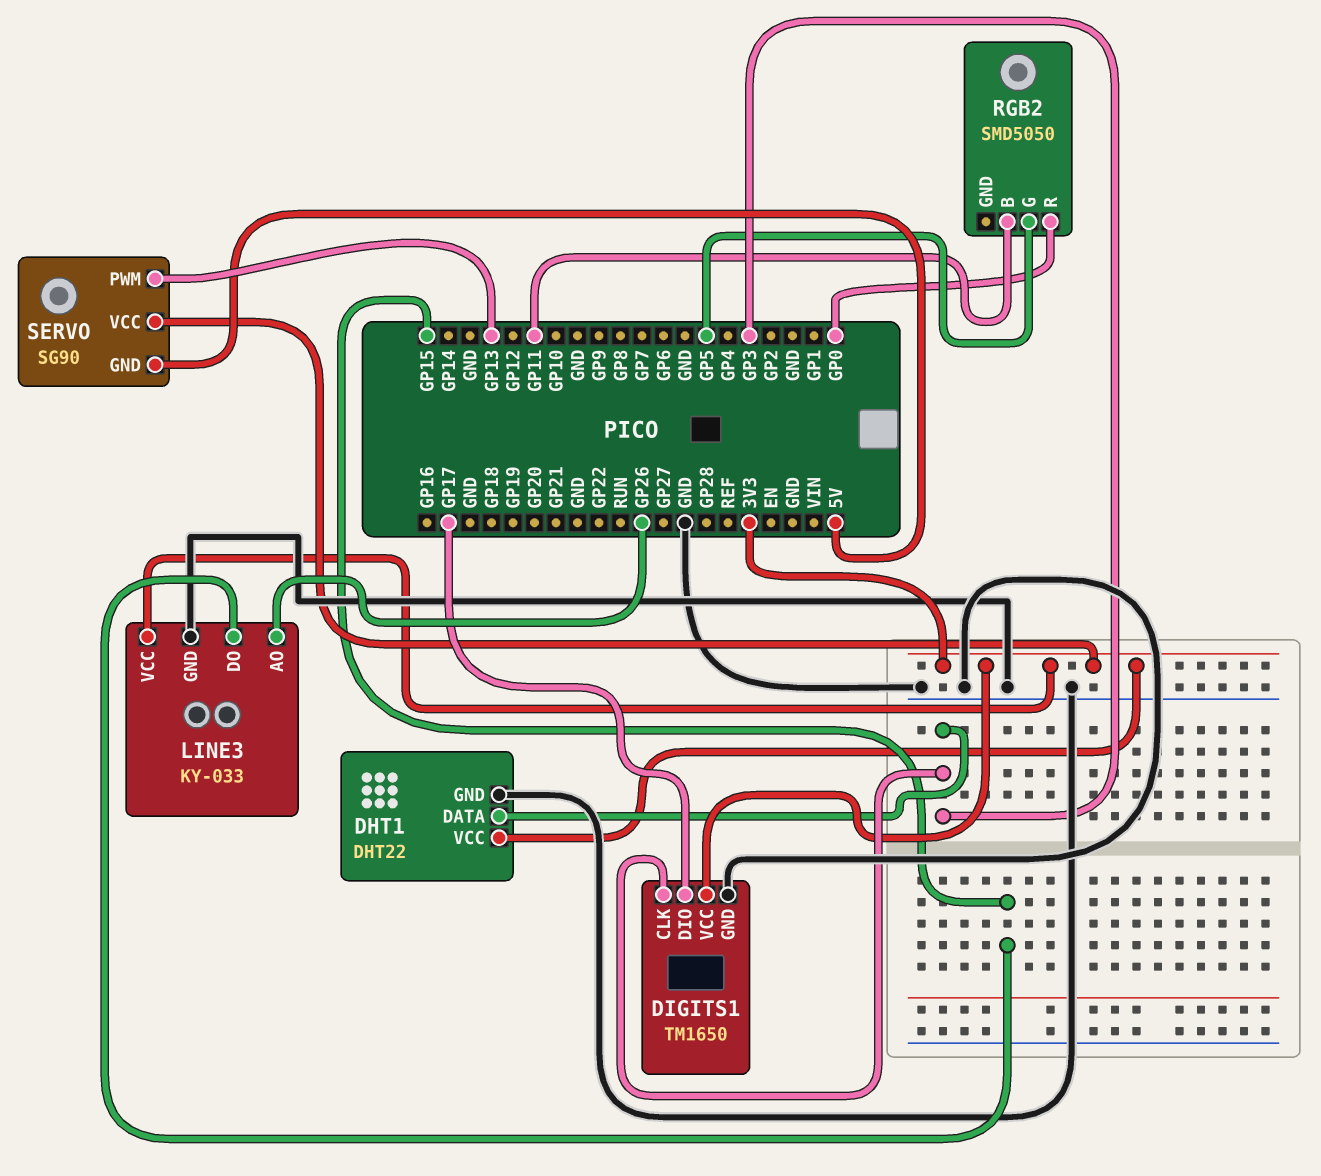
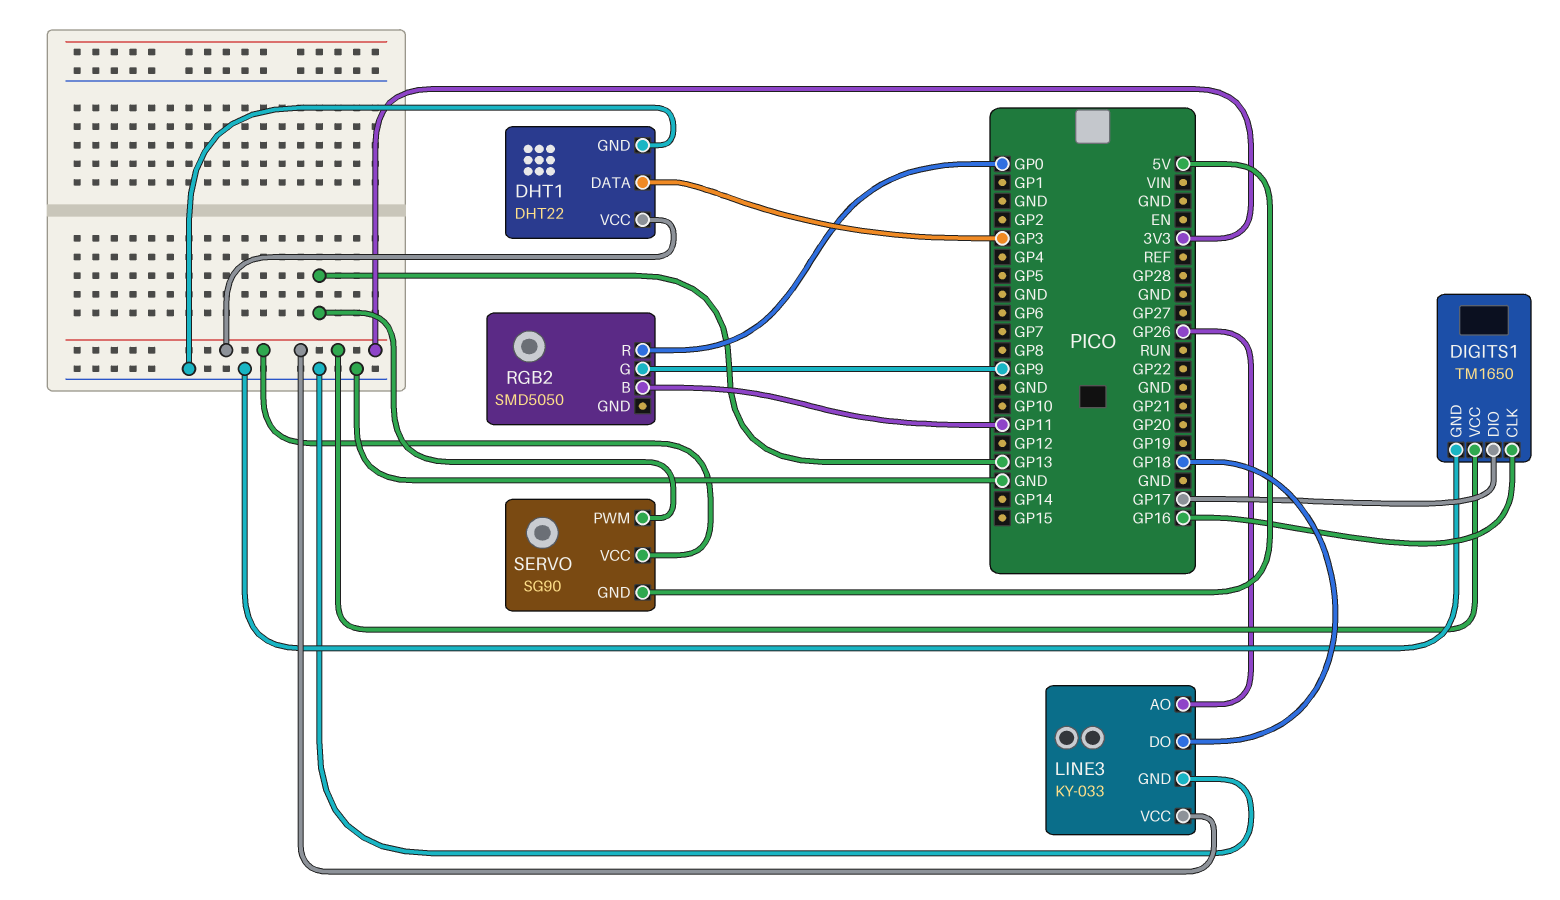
DIGITS1 pin CLK: GP3 -> GP16
LINE3 pin DO: GP15 -> GP18
RGB2 pin G: GP5 -> GP9

